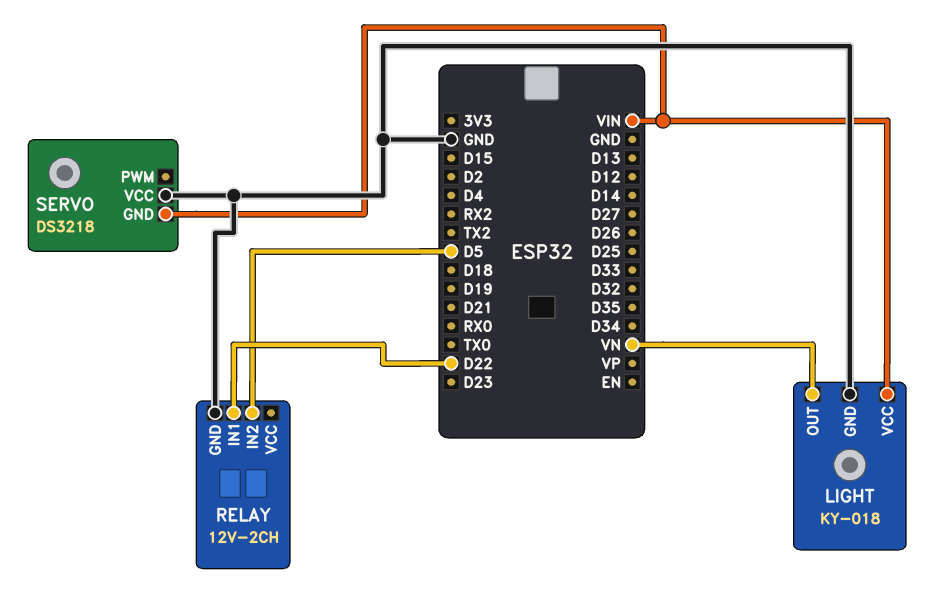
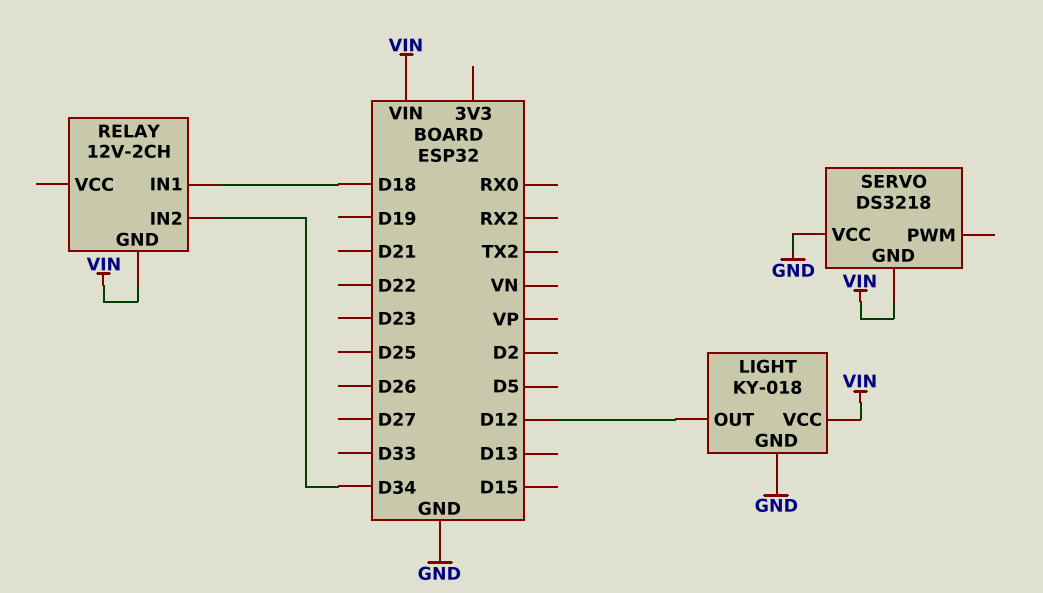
LIGHT pin OUT: VN -> D12
RELAY pin GND: GND -> VIN
RELAY pin IN1: D22 -> D18
RELAY pin IN2: D5 -> D34

